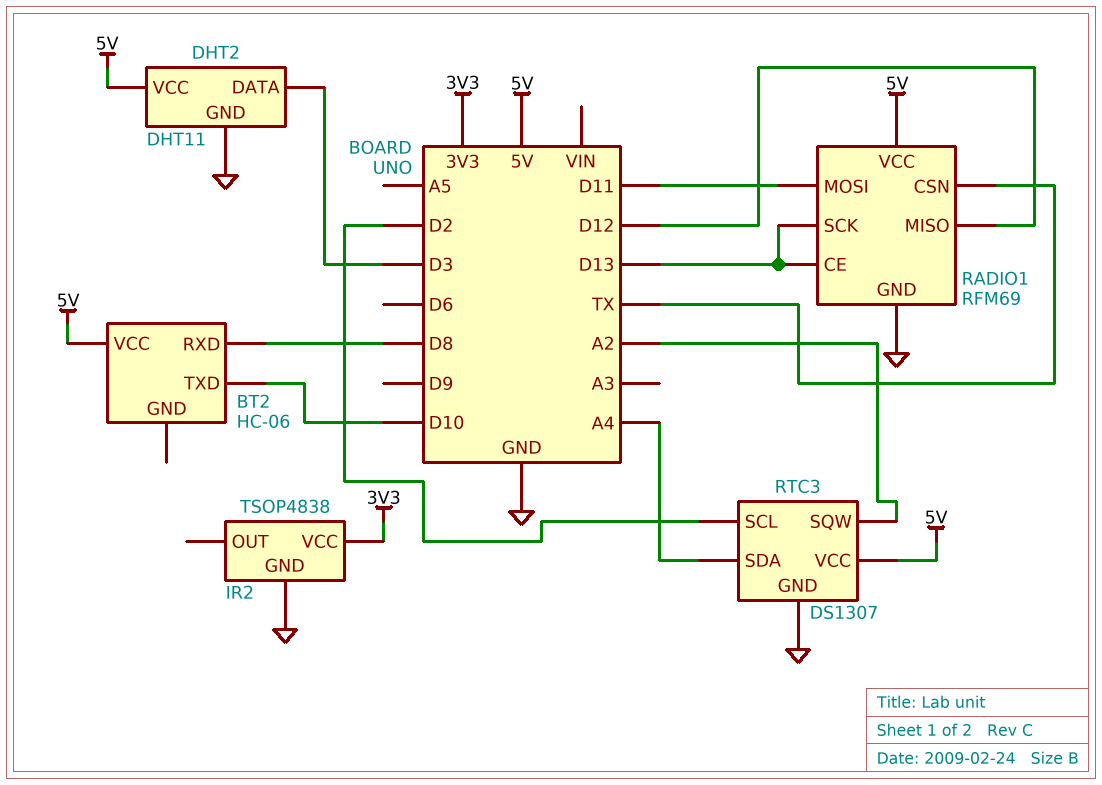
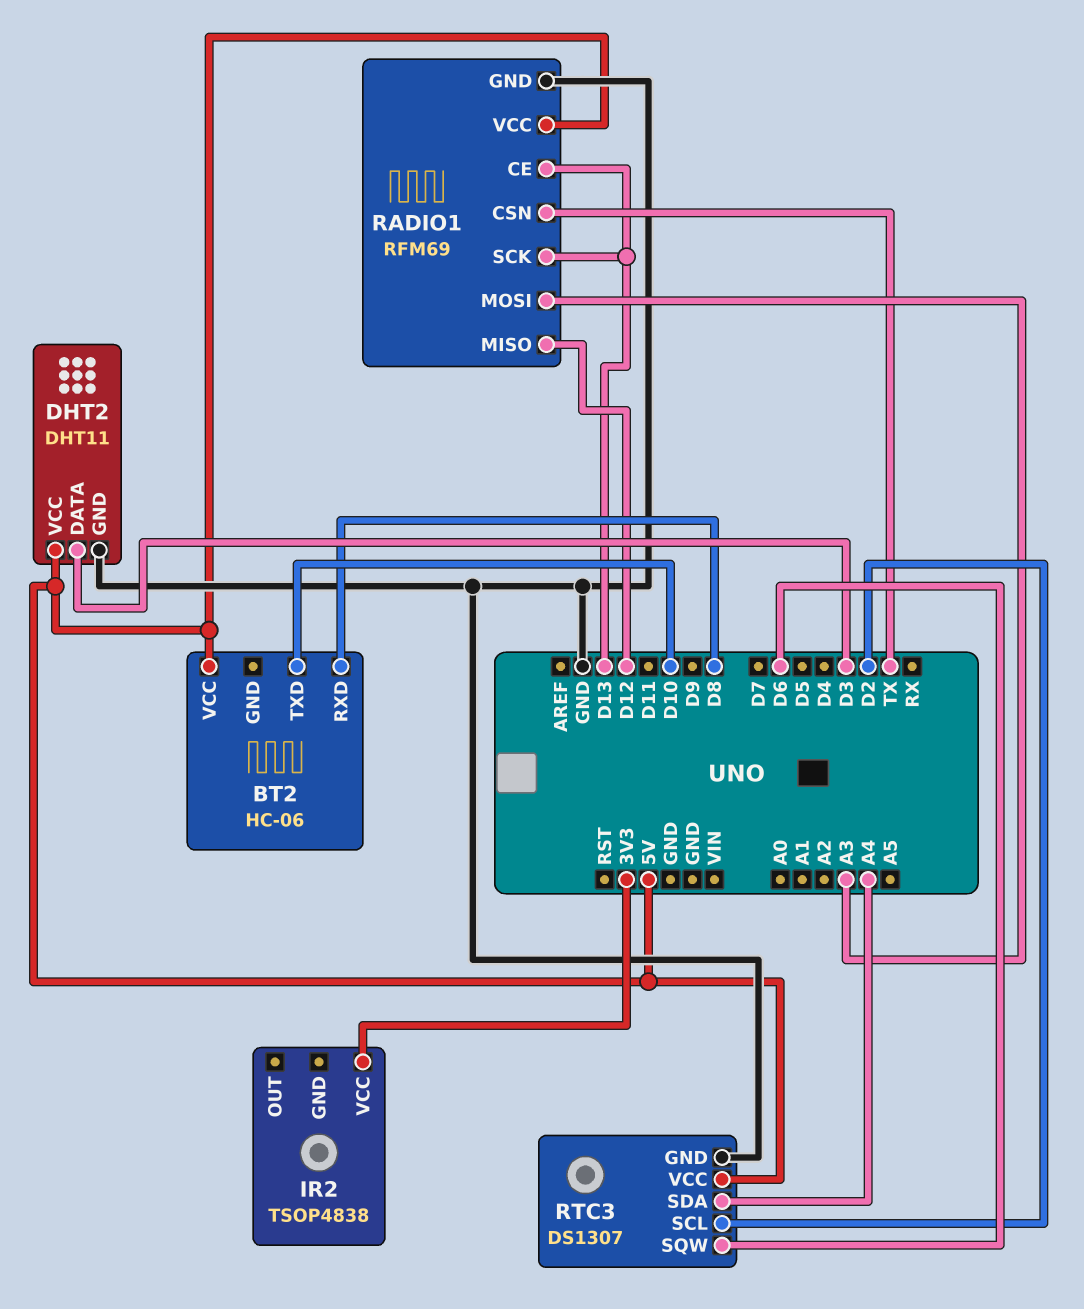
IR2 pin GND: GND -> none
RADIO1 pin MOSI: D11 -> A3
RTC3 pin SQW: A2 -> D6

